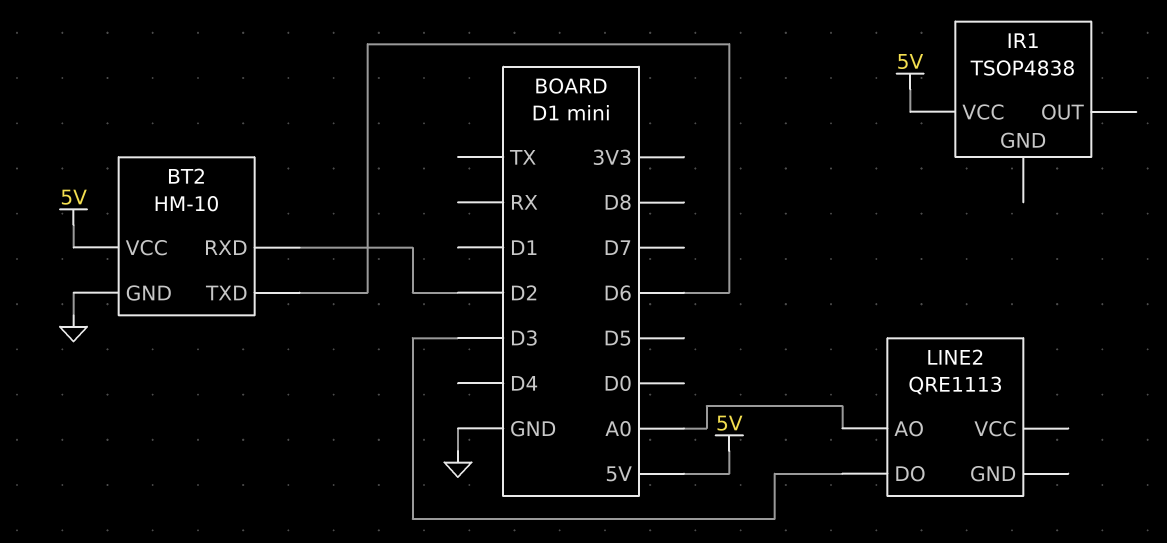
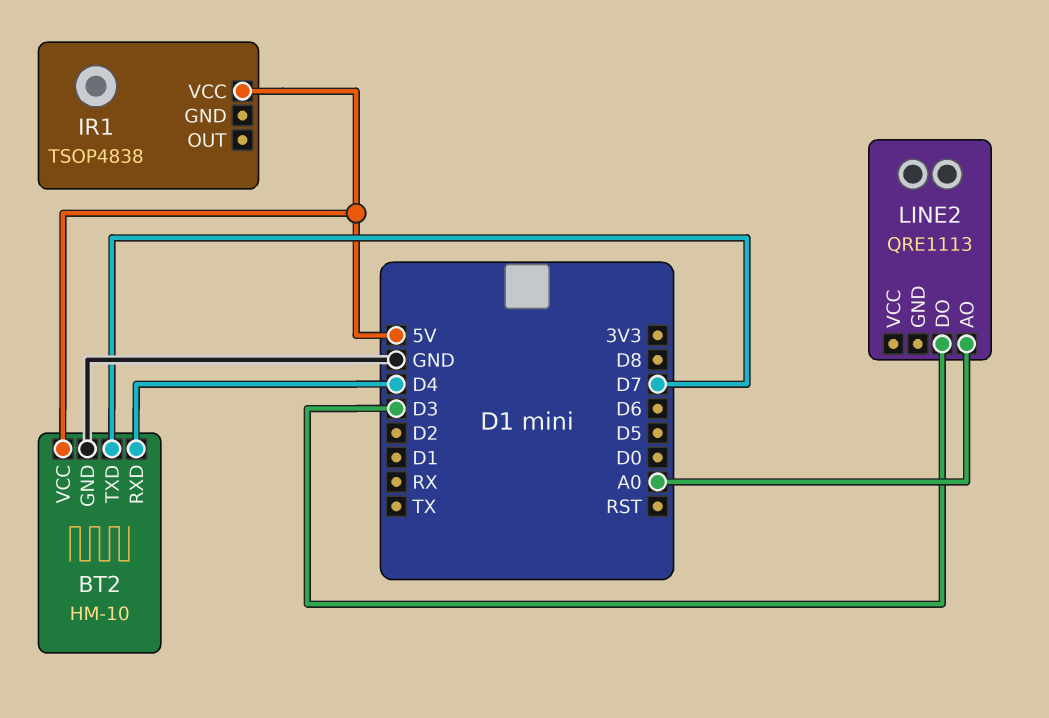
BT2 pin RXD: D2 -> D4
BT2 pin TXD: D6 -> D7

